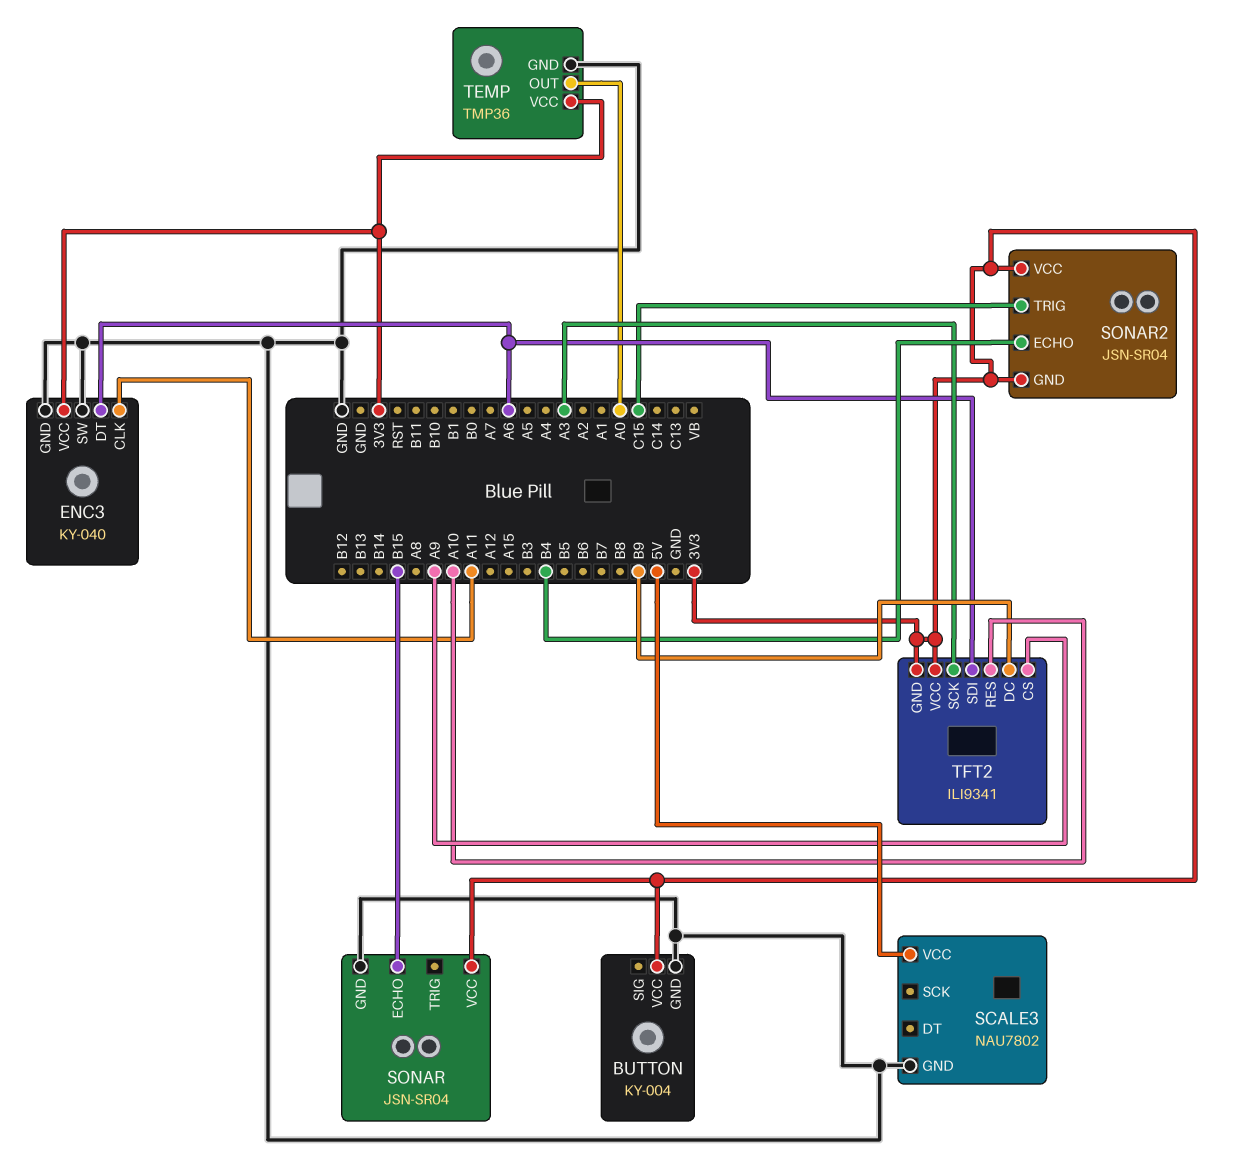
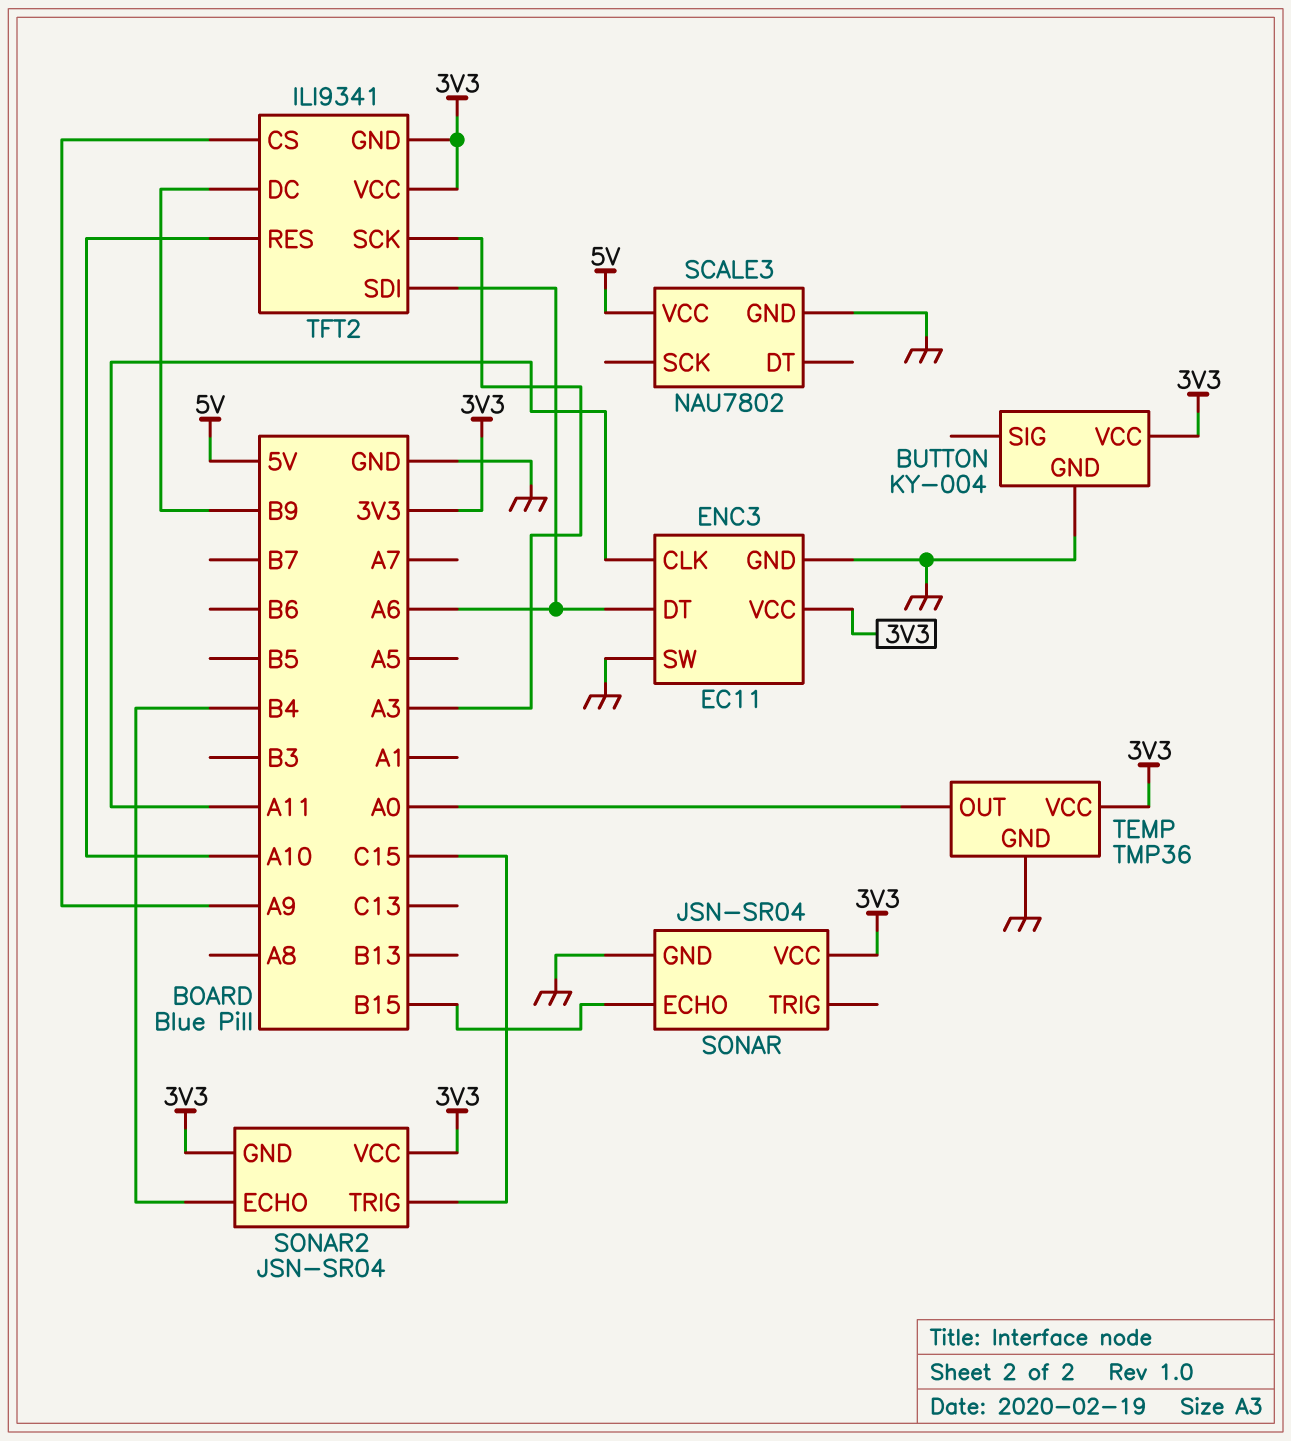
ENC3: KY-040 -> EC11

